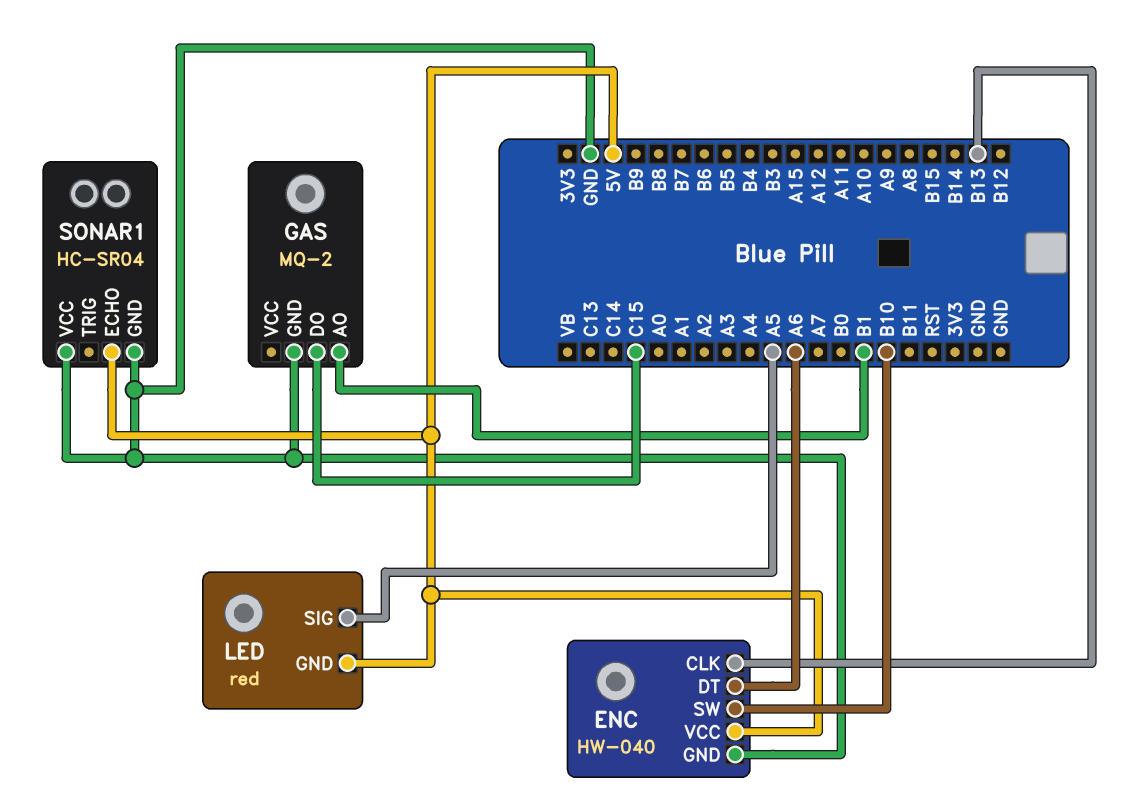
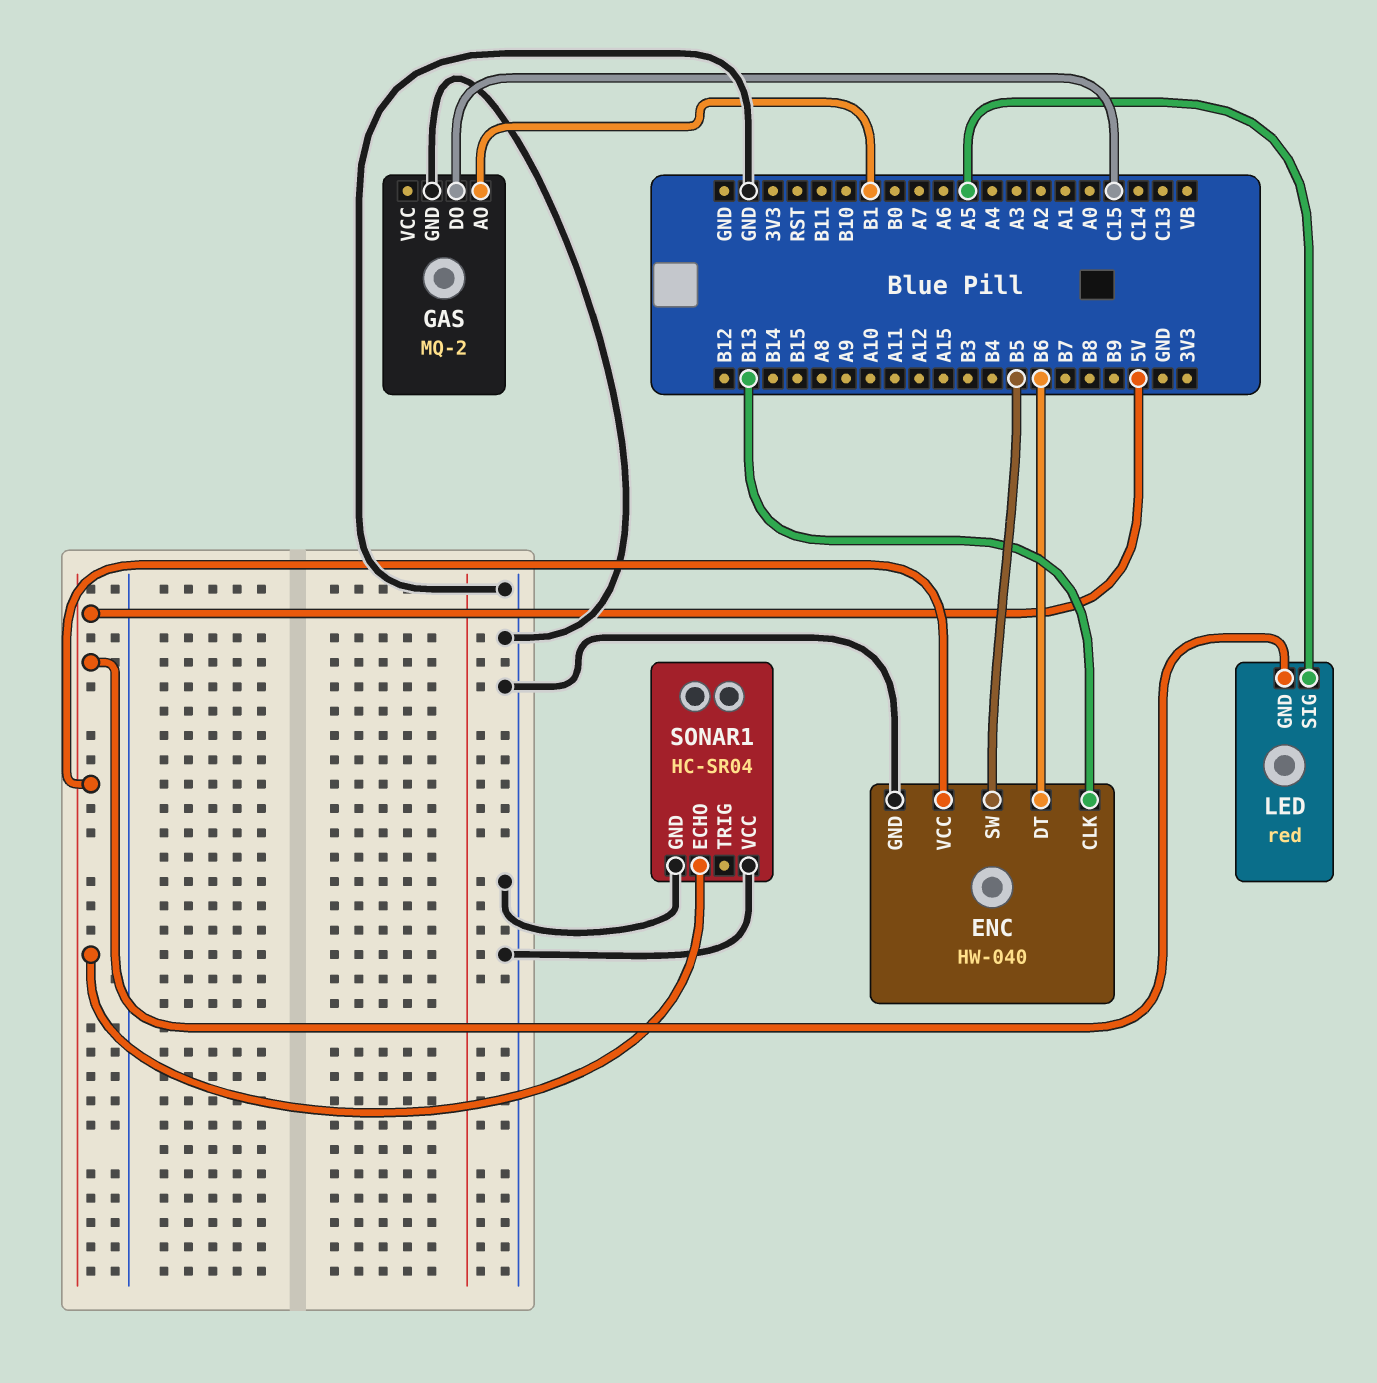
ENC pin DT: A6 -> B6
ENC pin SW: B10 -> B5

